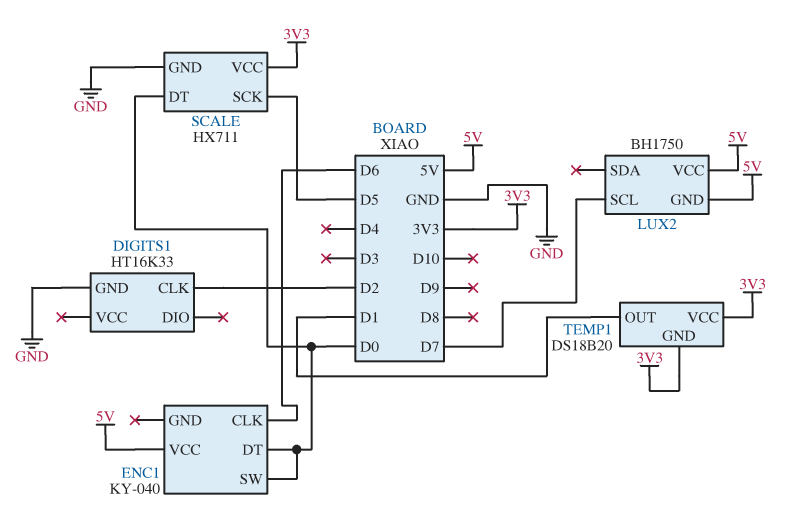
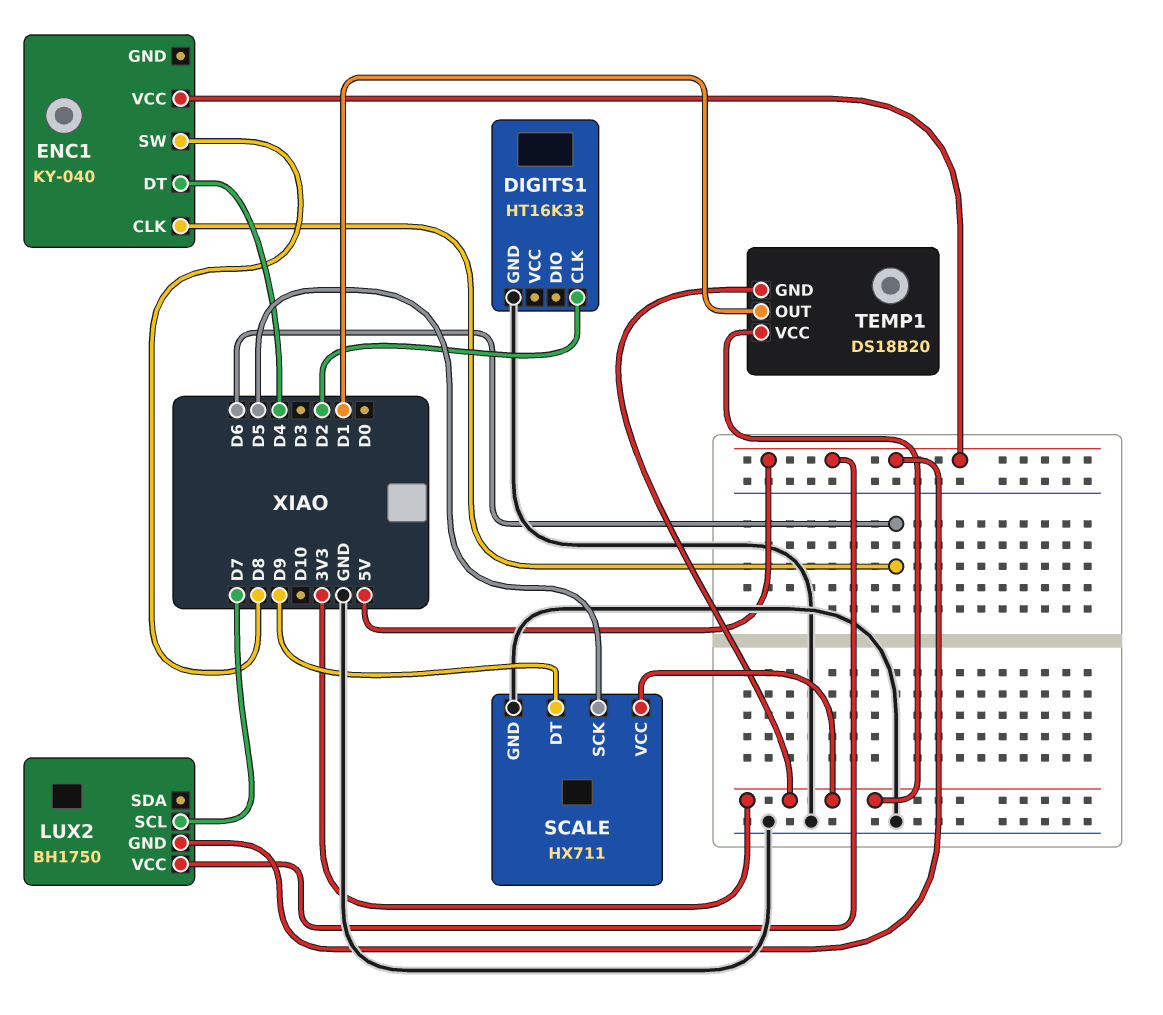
ENC1 pin DT: D0 -> D4
ENC1 pin SW: D0 -> D8
SCALE pin DT: D0 -> D9

